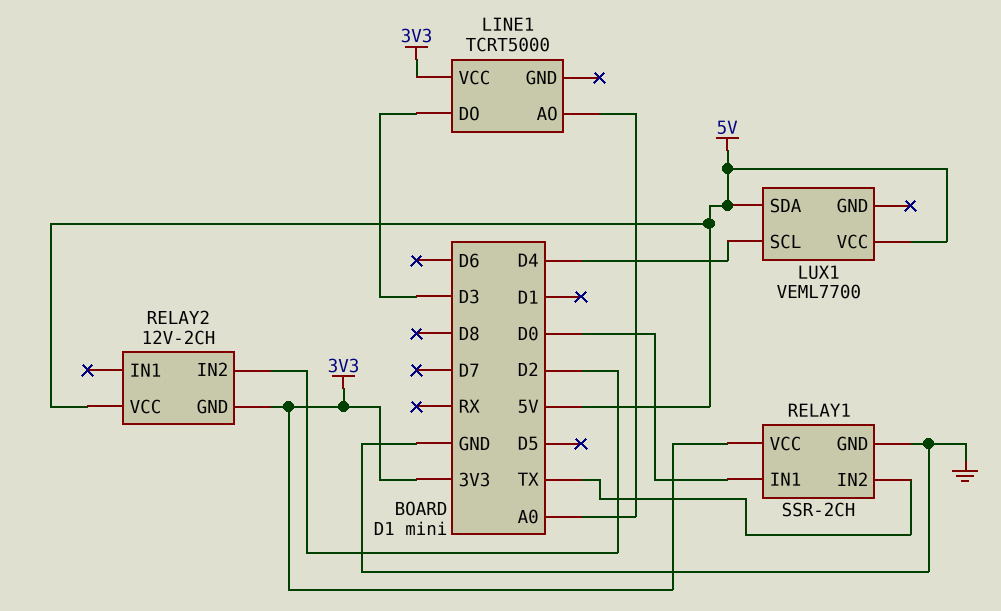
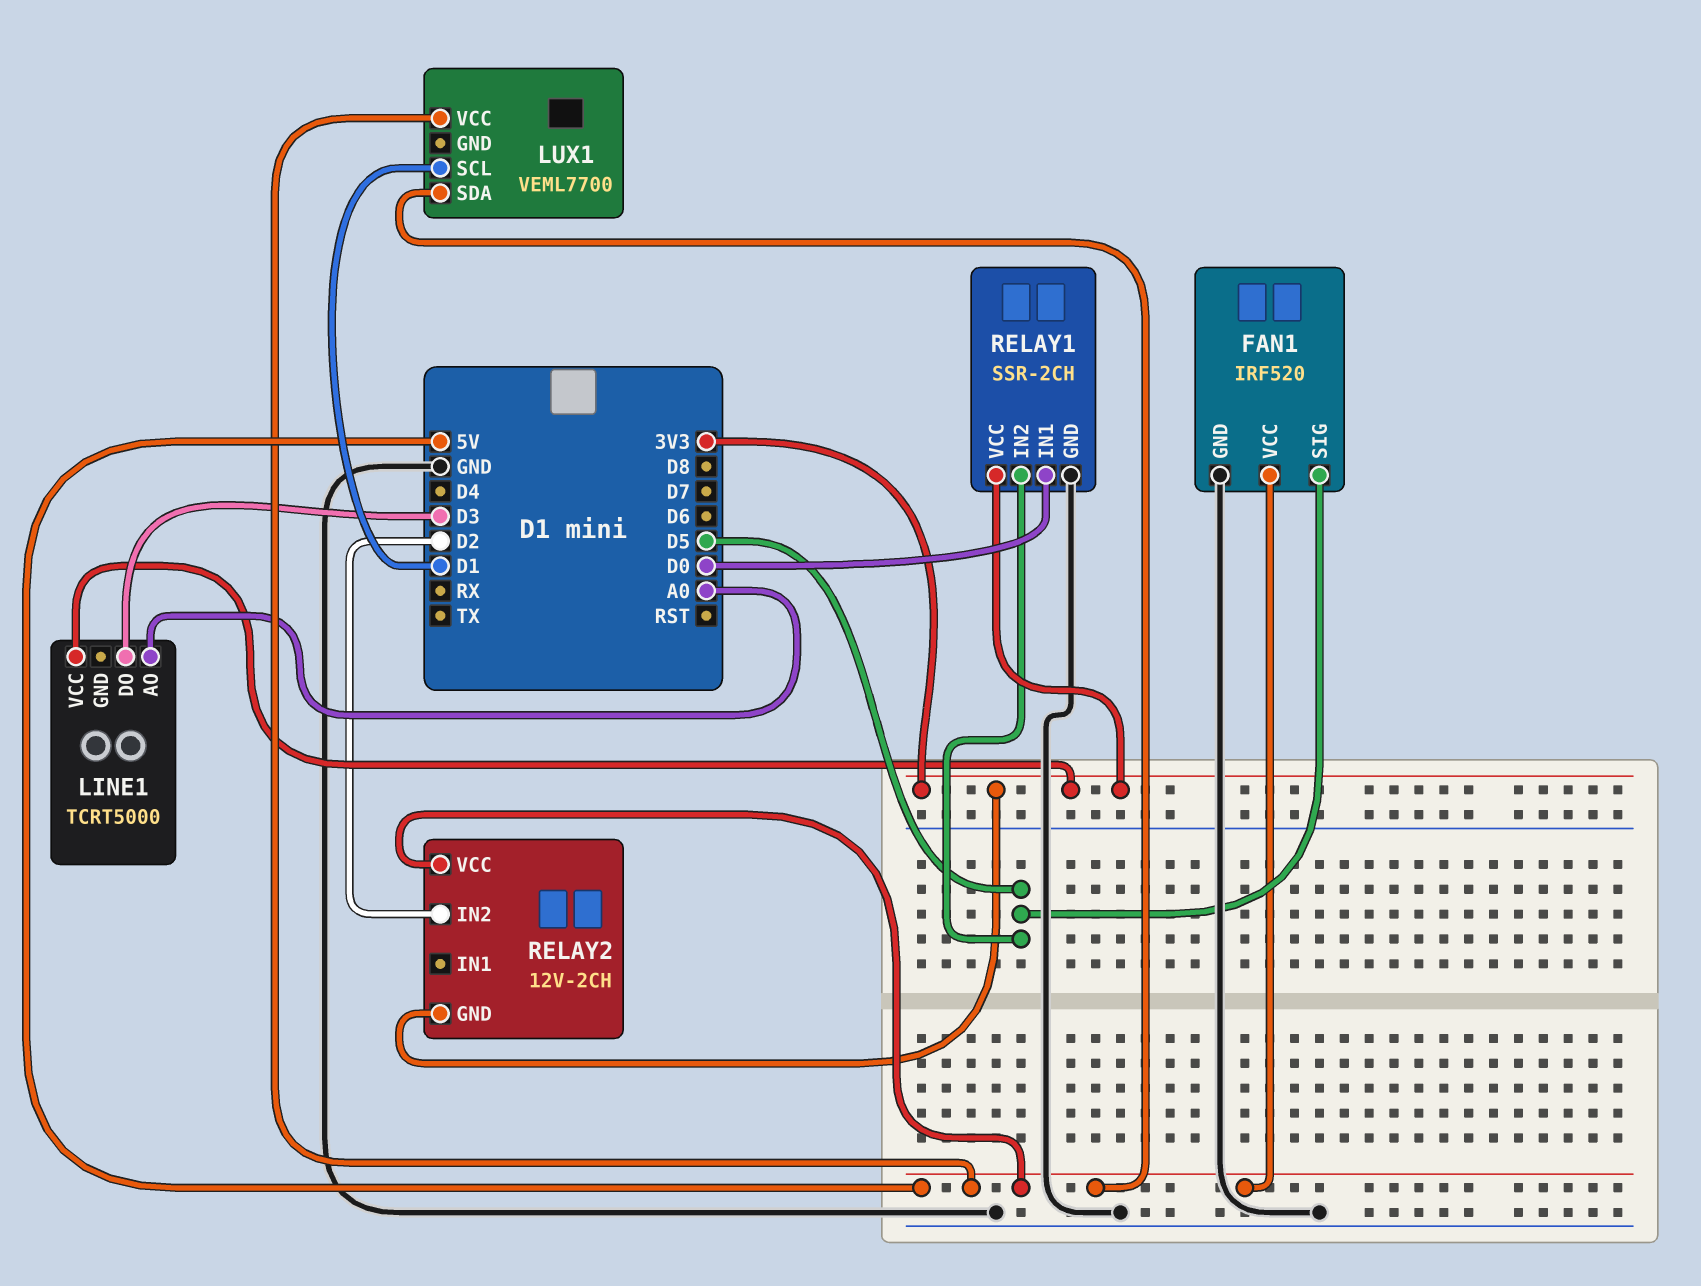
FAN1: none -> IRF520
FAN1 pin GND: none -> GND
FAN1 pin SIG: none -> D5
FAN1 pin VCC: none -> 5V
LUX1 pin SCL: D4 -> D1
RELAY1 pin IN2: TX -> D5

